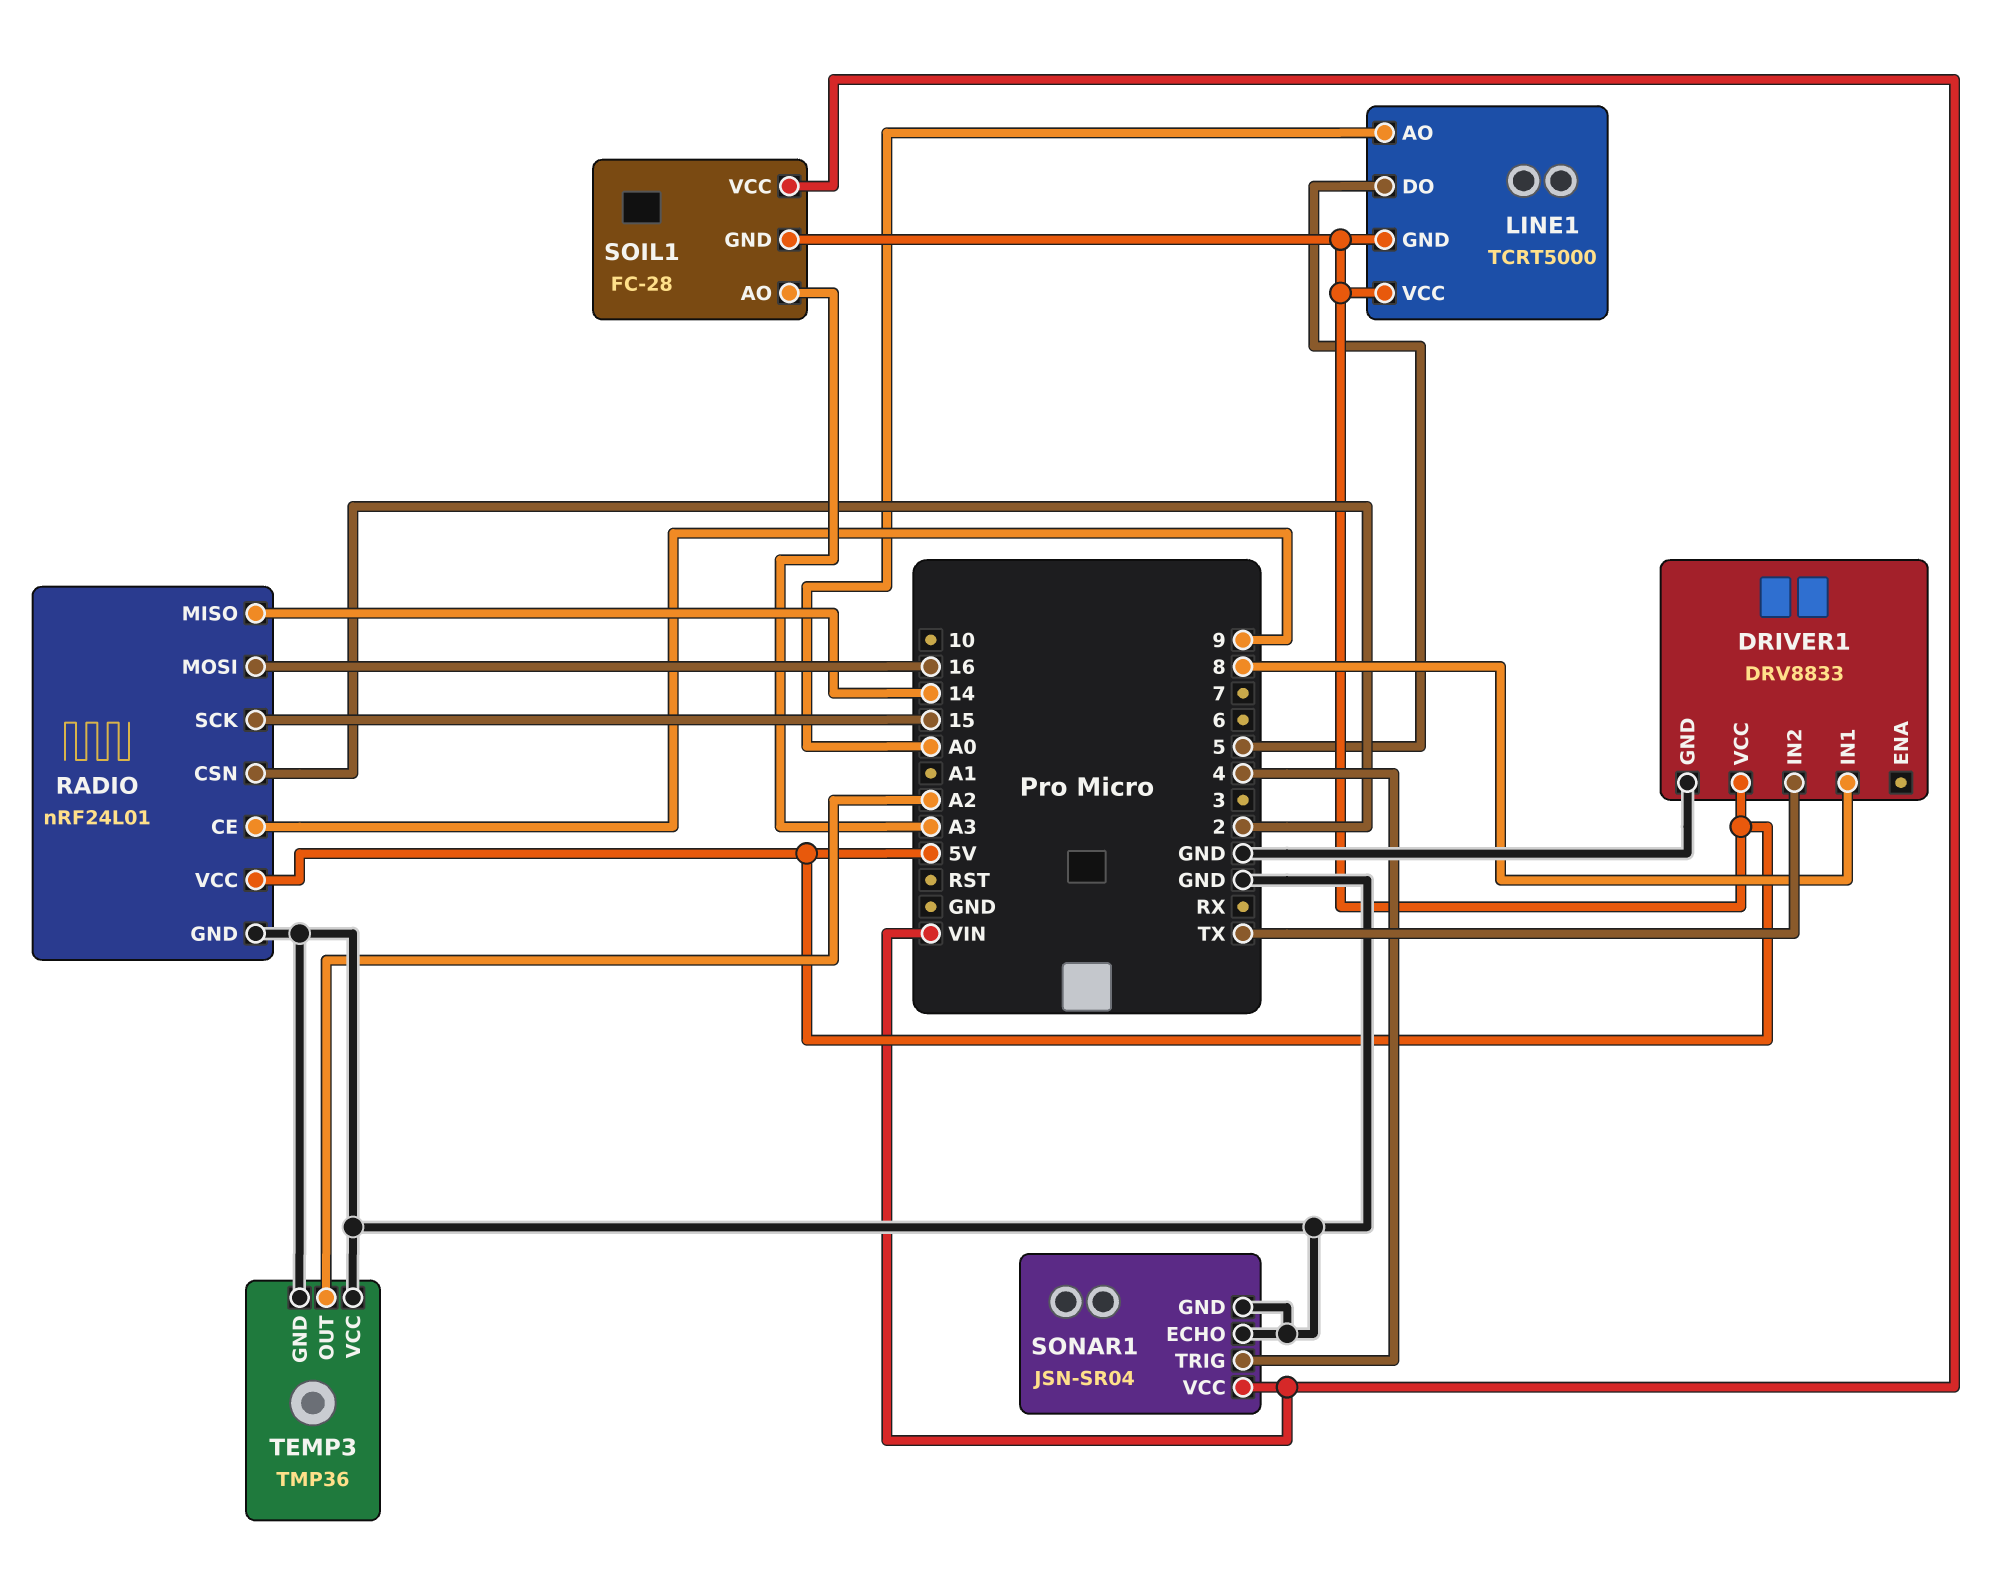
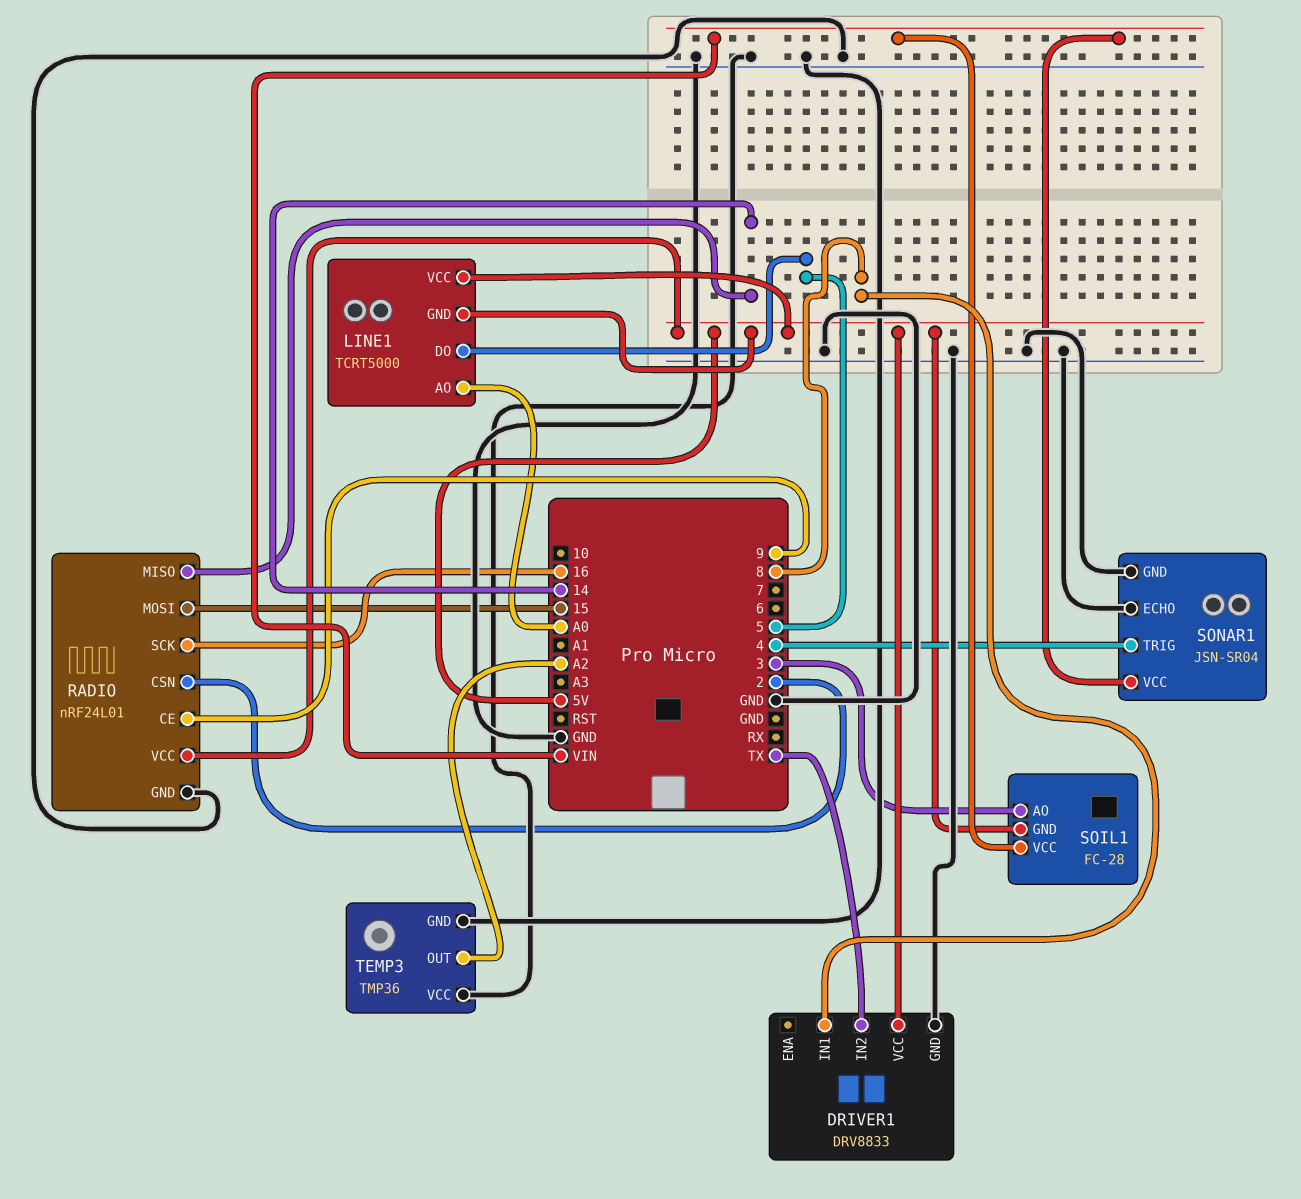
RADIO pin MOSI: 16 -> 15
RADIO pin SCK: 15 -> 16
SOIL1 pin AO: A3 -> 3

